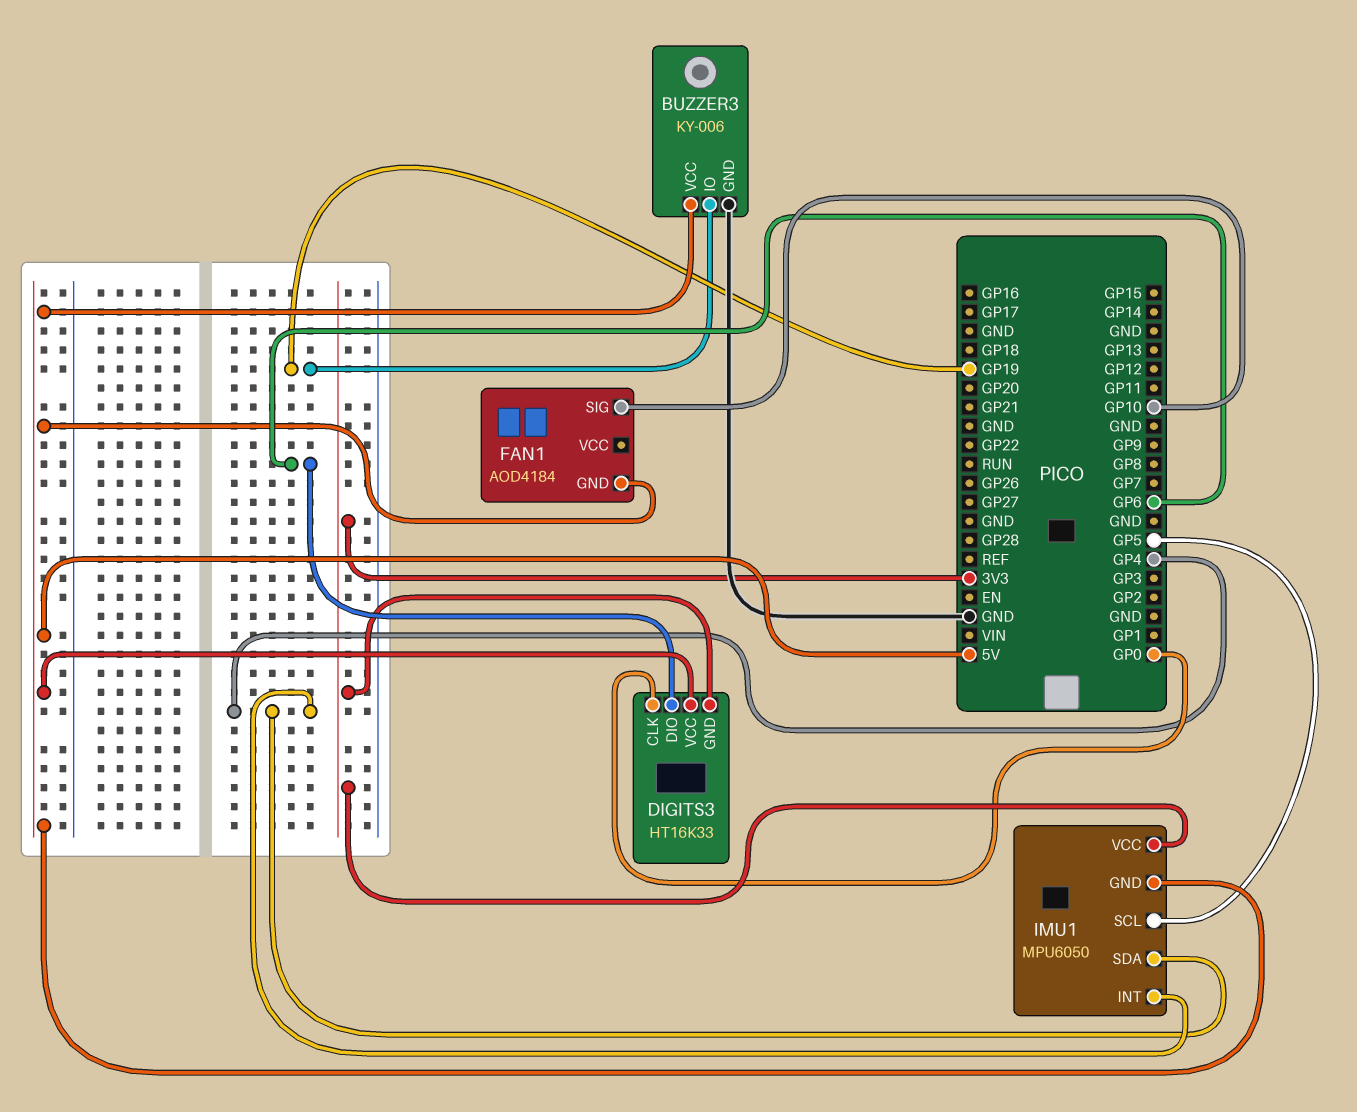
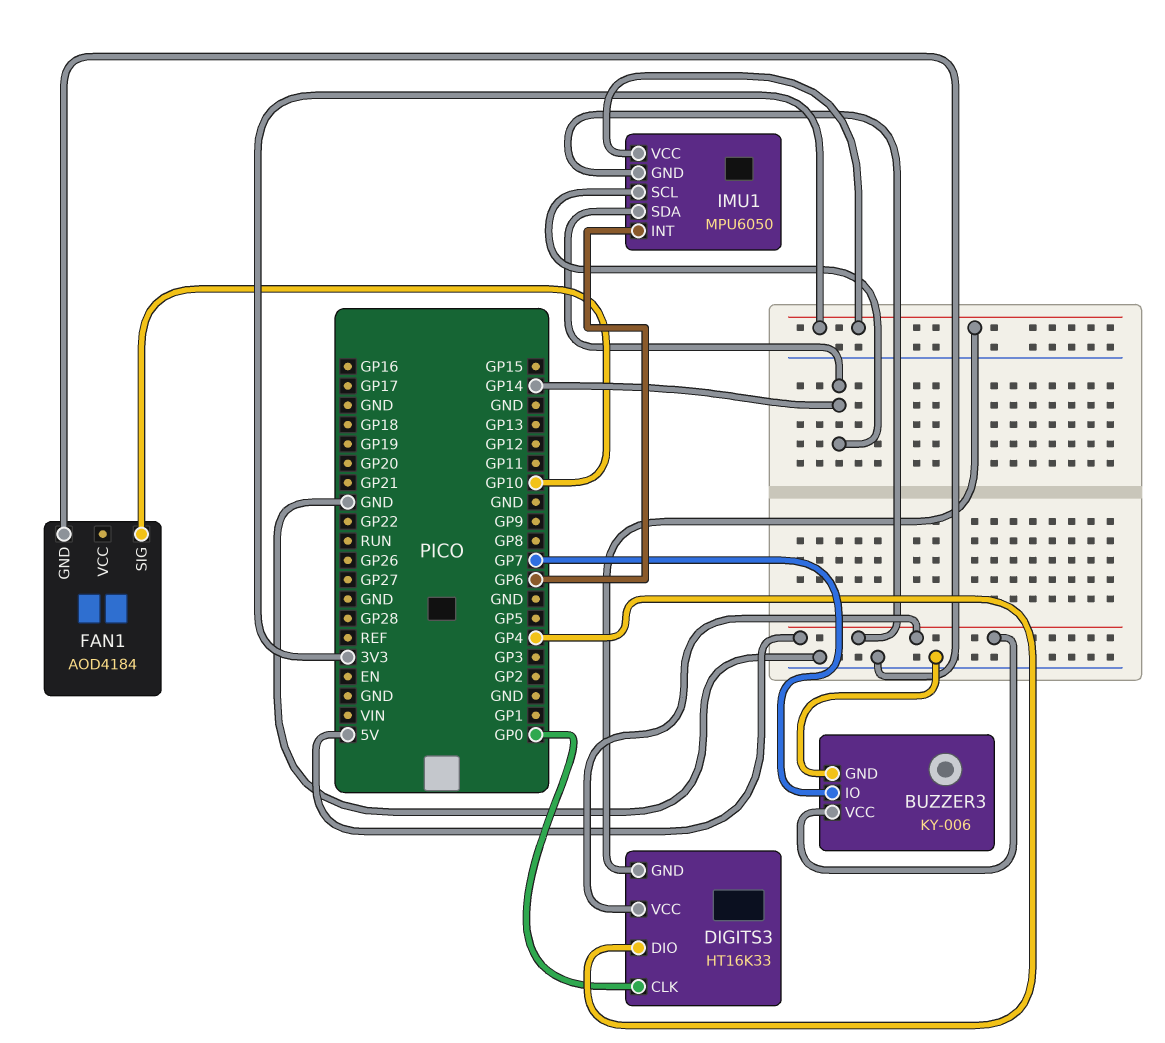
BUZZER3 pin IO: GP19 -> GP7
DIGITS3 pin DIO: GP6 -> GP4
FAN1 pin GND: 5V -> GND
IMU1 pin INT: GP4 -> GP6
IMU1 pin SCL: GP5 -> GP14
IMU1 pin SDA: GP4 -> GP14

